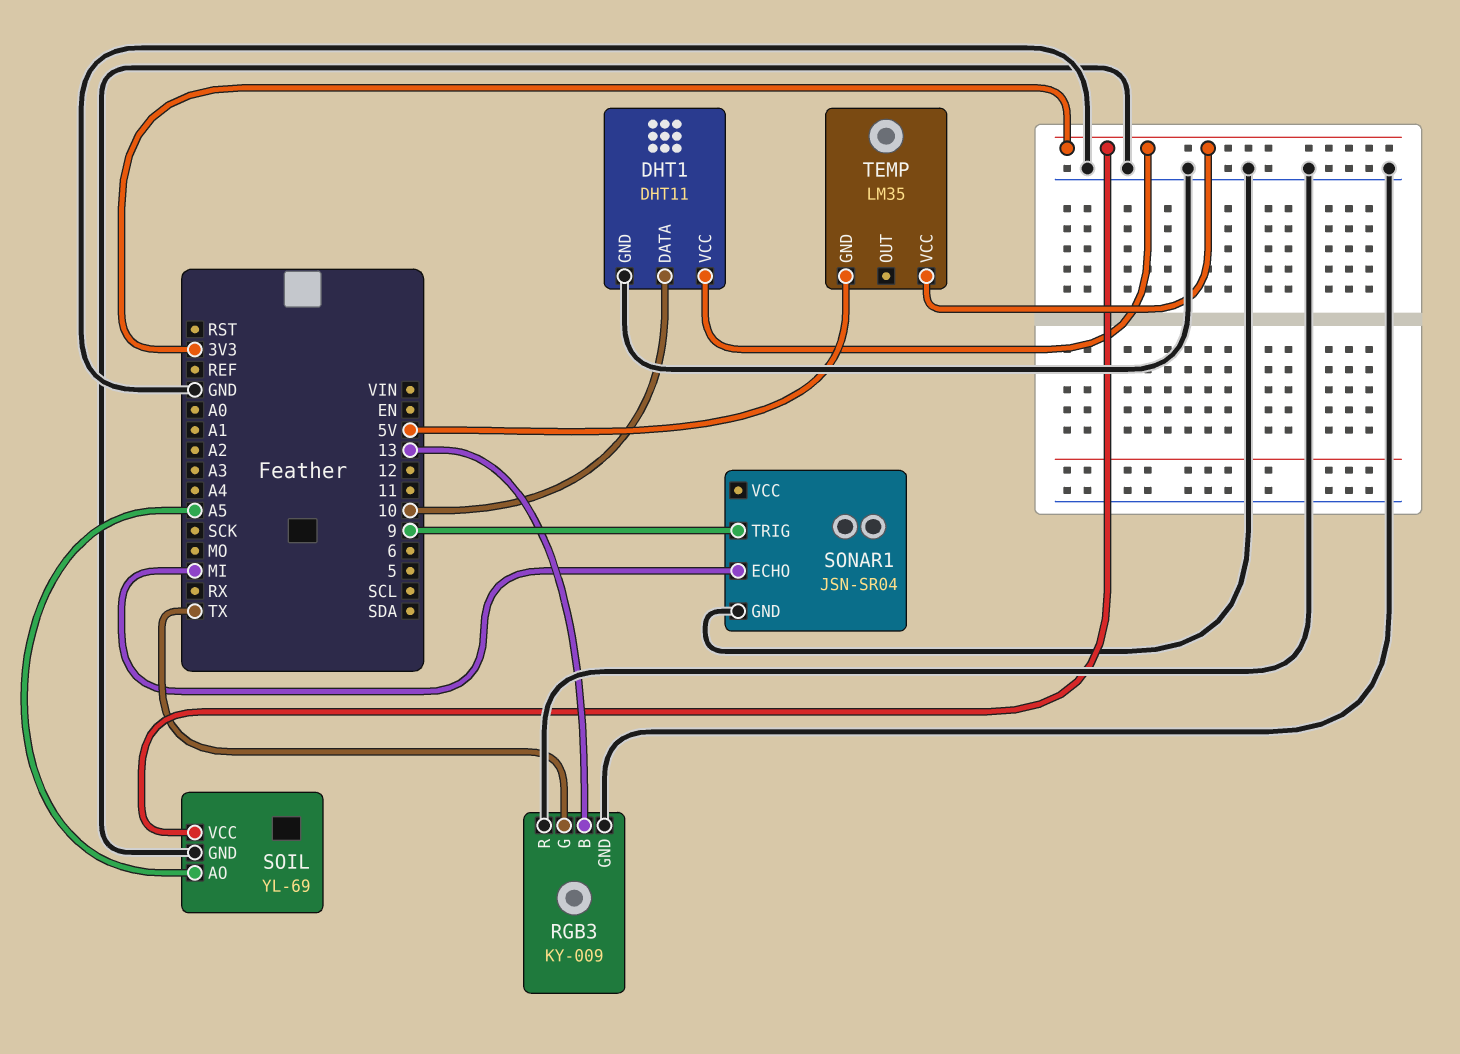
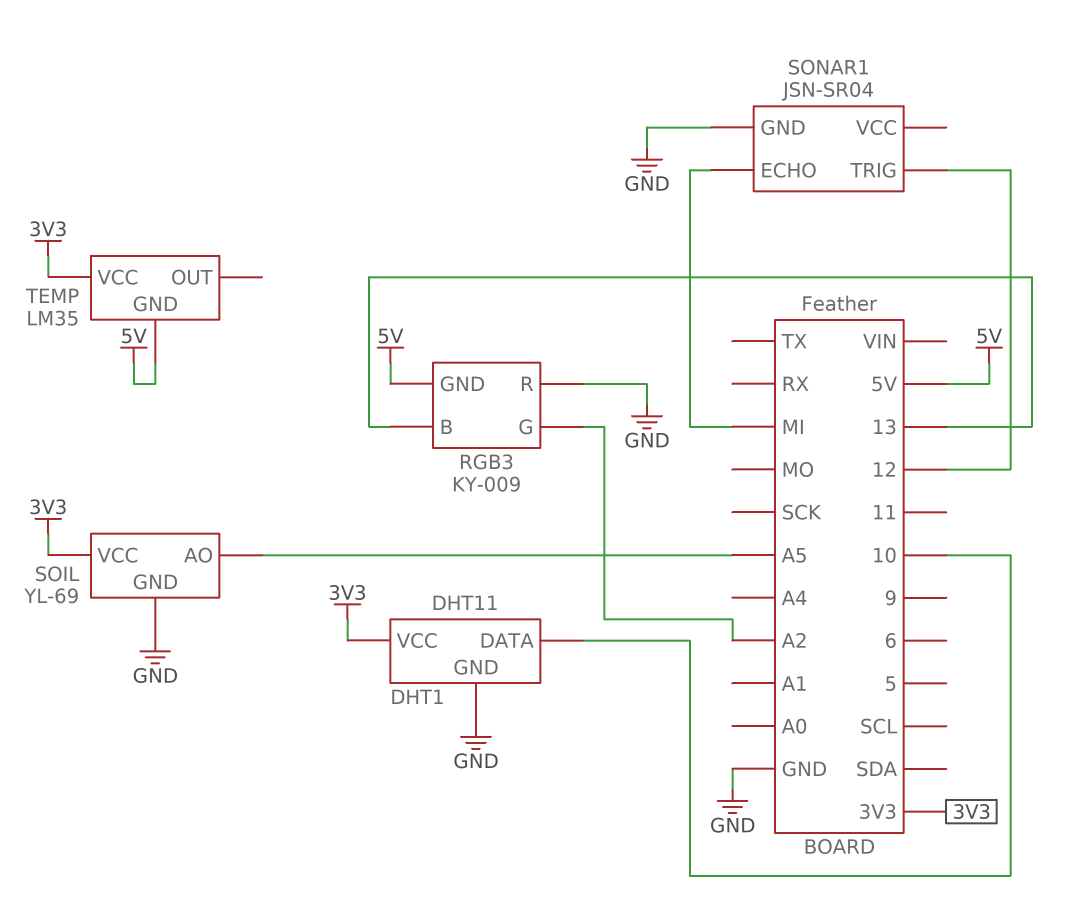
RGB3 pin G: TX -> A2
RGB3 pin GND: GND -> 5V
SONAR1 pin TRIG: 9 -> 12

